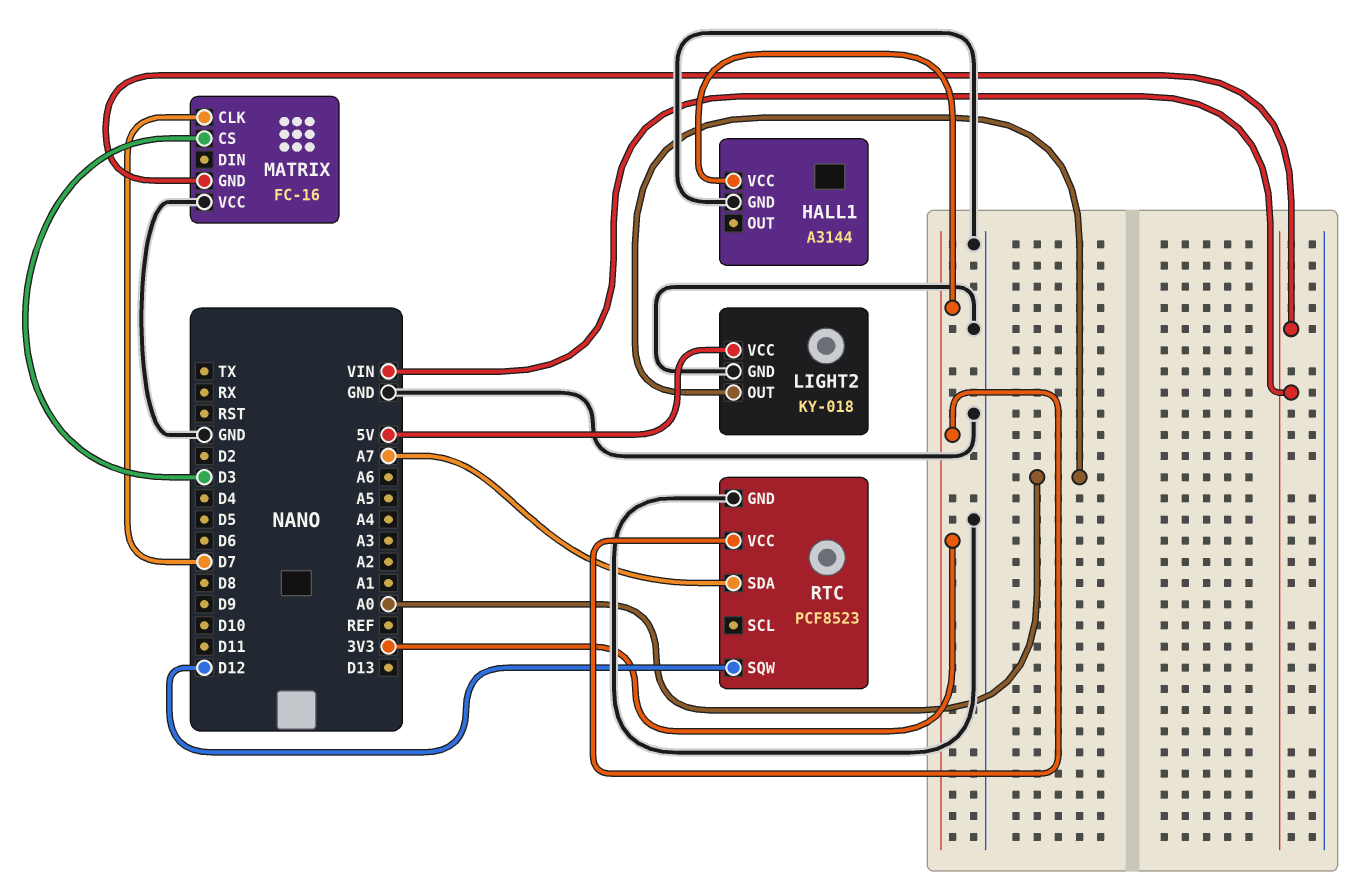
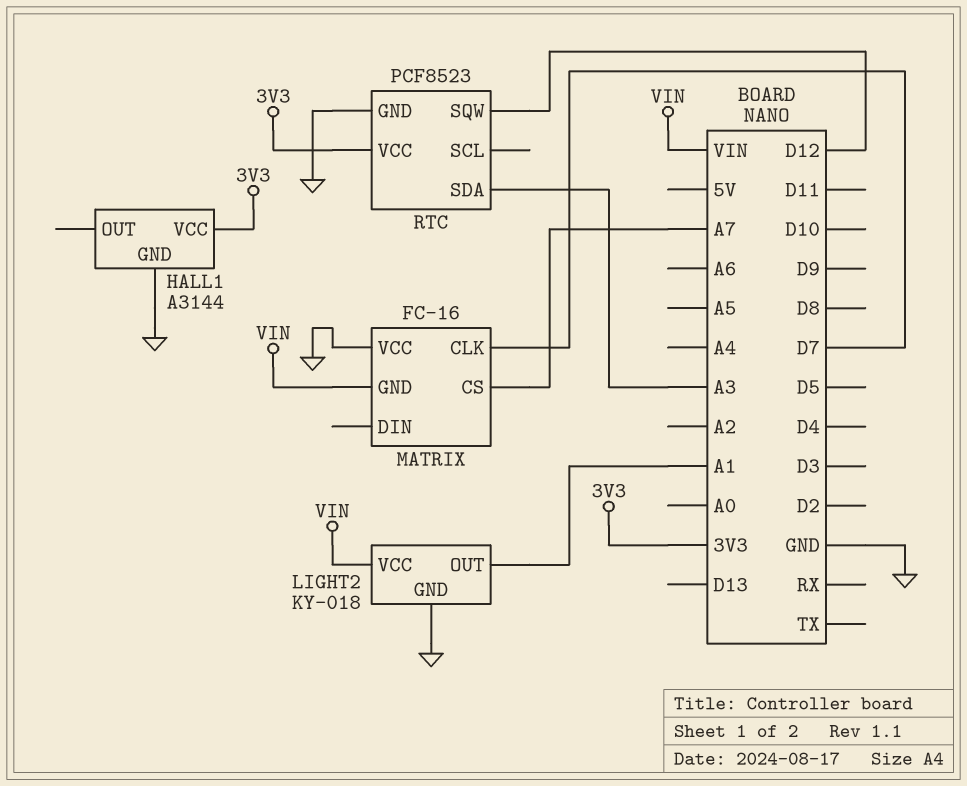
LIGHT2 pin OUT: A0 -> A1
LIGHT2 pin VCC: 5V -> VIN
MATRIX pin CS: D3 -> A7
RTC pin SDA: A7 -> A3

